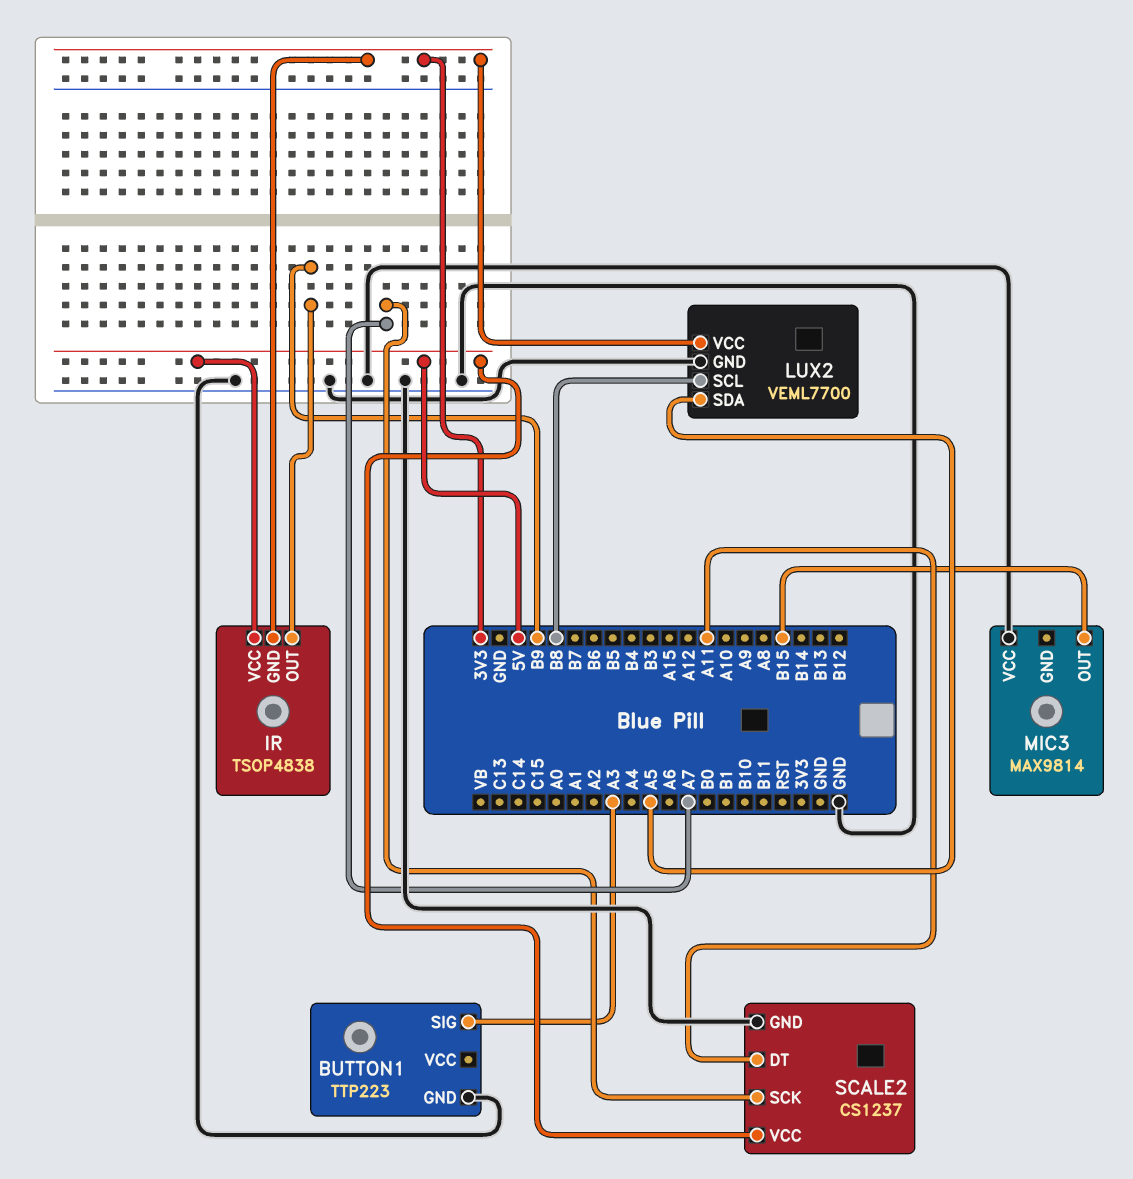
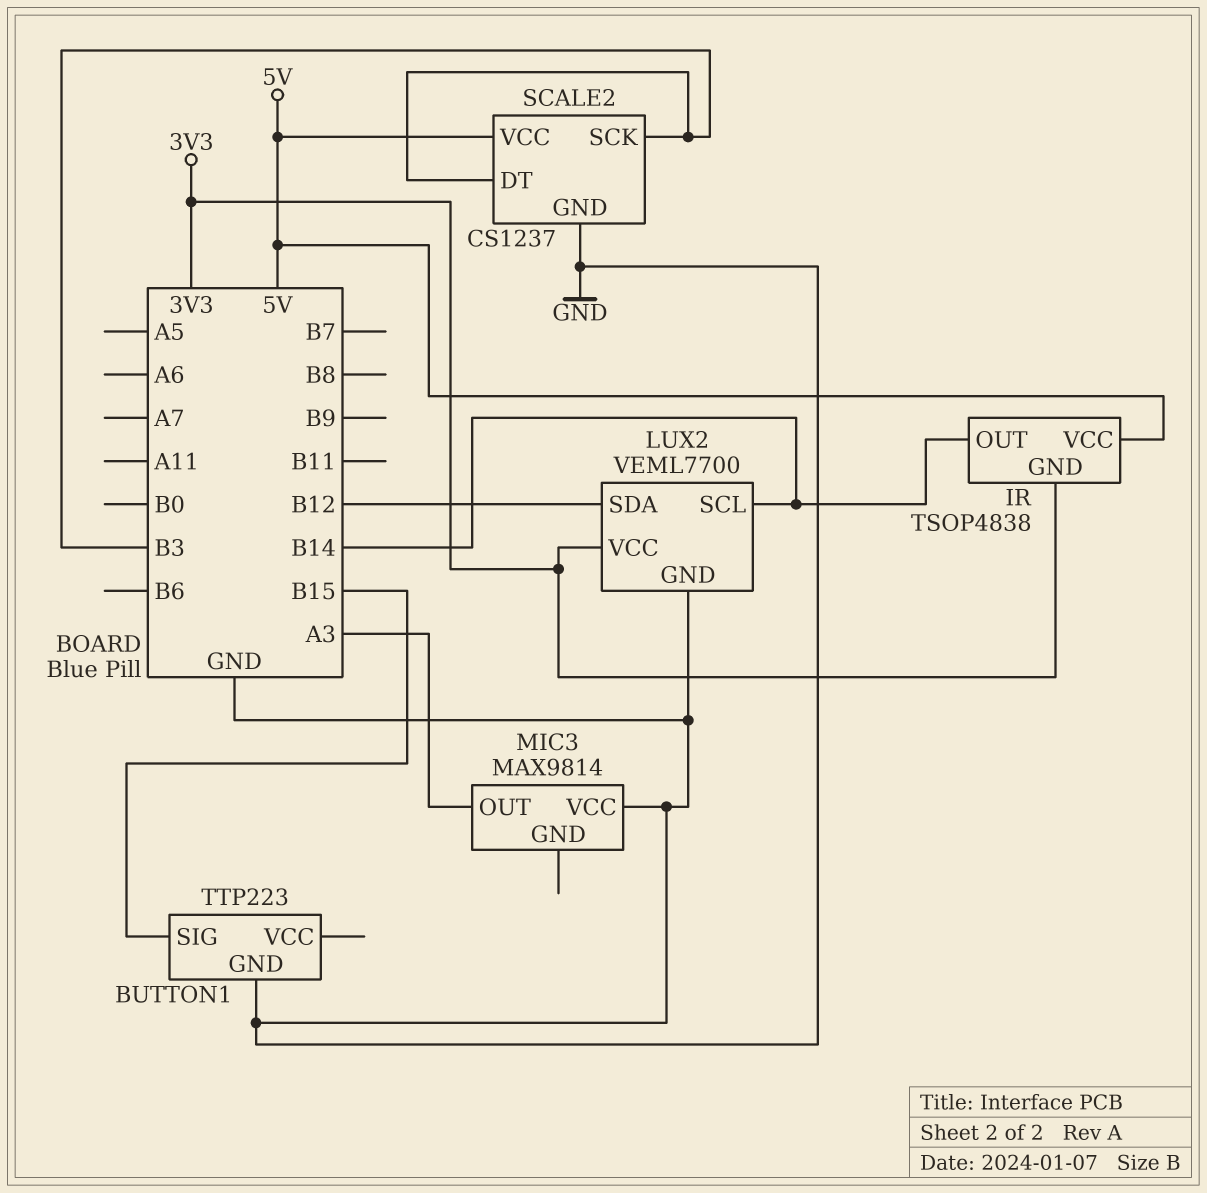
BUTTON1 pin SIG: A3 -> B15
IR pin OUT: B9 -> B14
LUX2 pin SCL: B8 -> B14
LUX2 pin SDA: A5 -> B12
MIC3 pin OUT: B15 -> A3
SCALE2 pin DT: A11 -> B3
SCALE2 pin SCK: A7 -> B3

